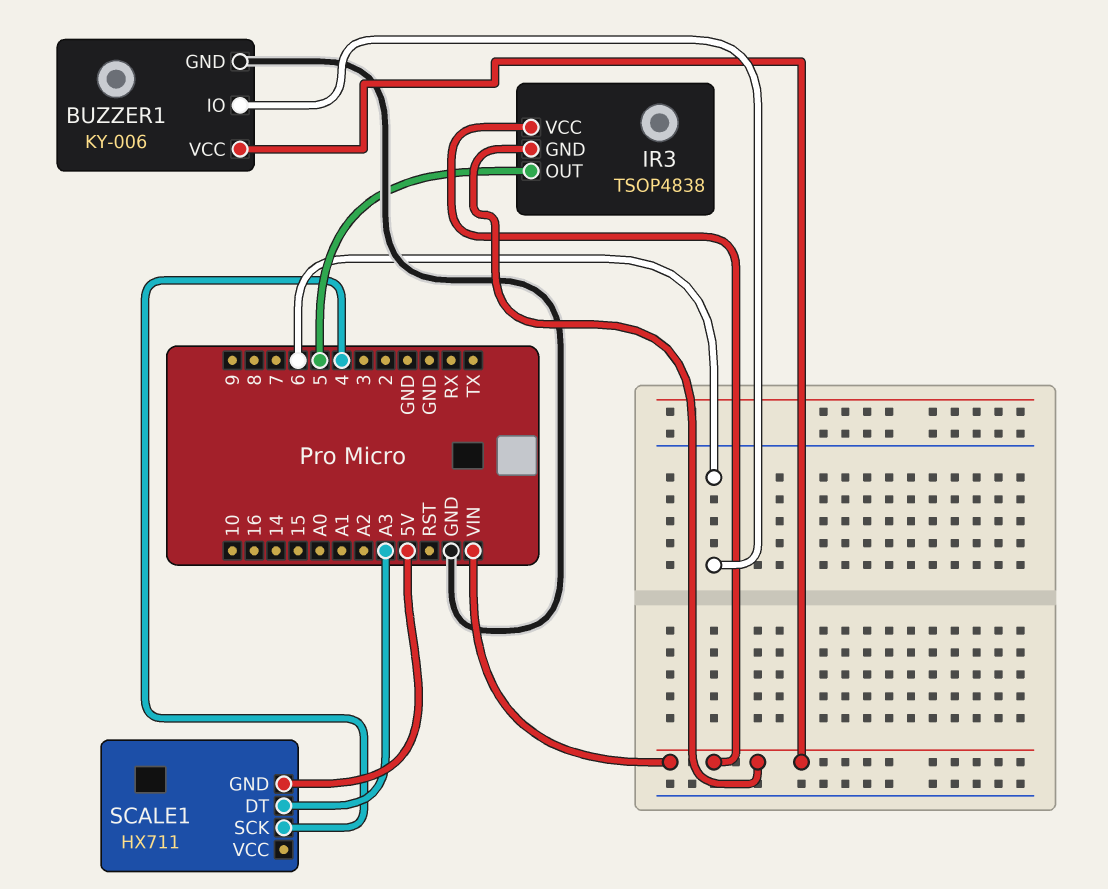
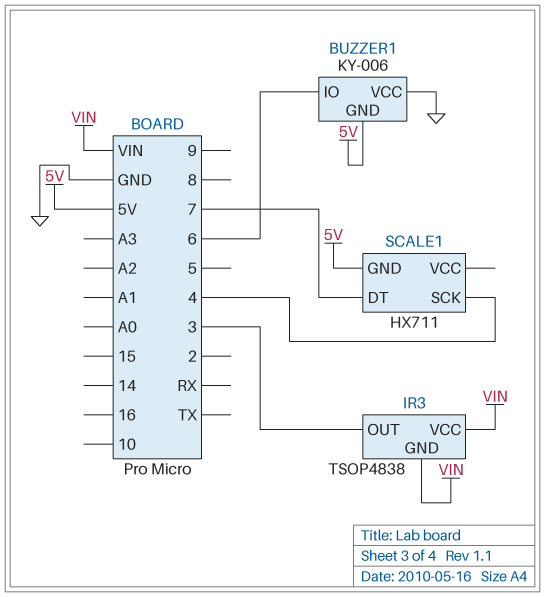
BUZZER1 pin GND: GND -> 5V
BUZZER1 pin VCC: VIN -> GND
IR3 pin OUT: 5 -> 3
SCALE1 pin DT: A3 -> 7

